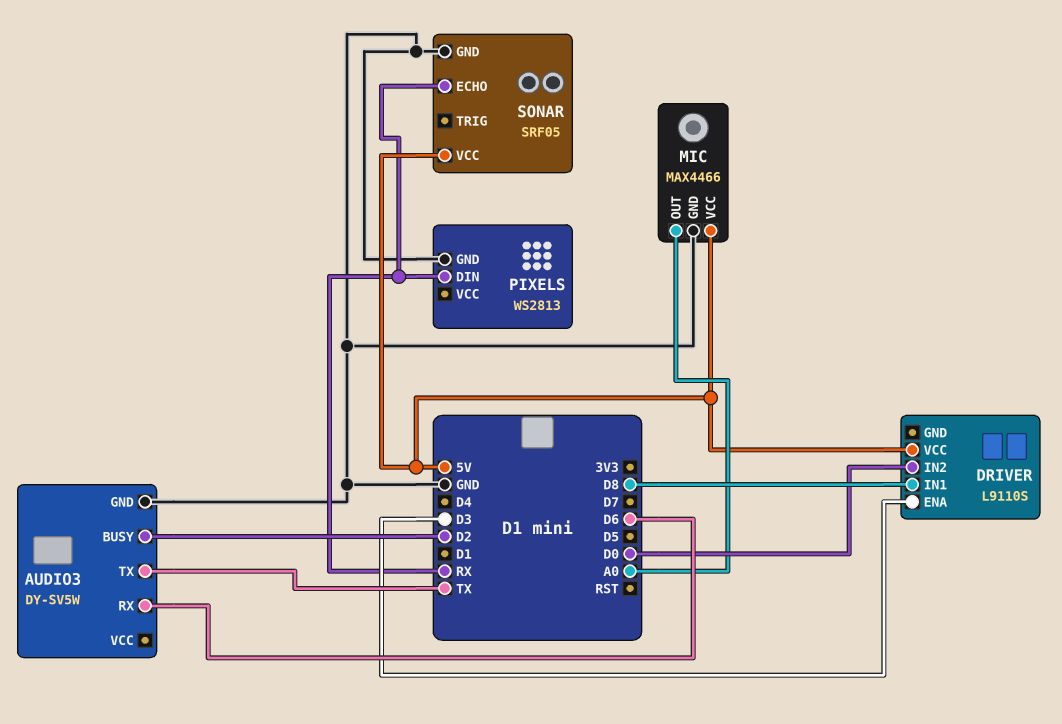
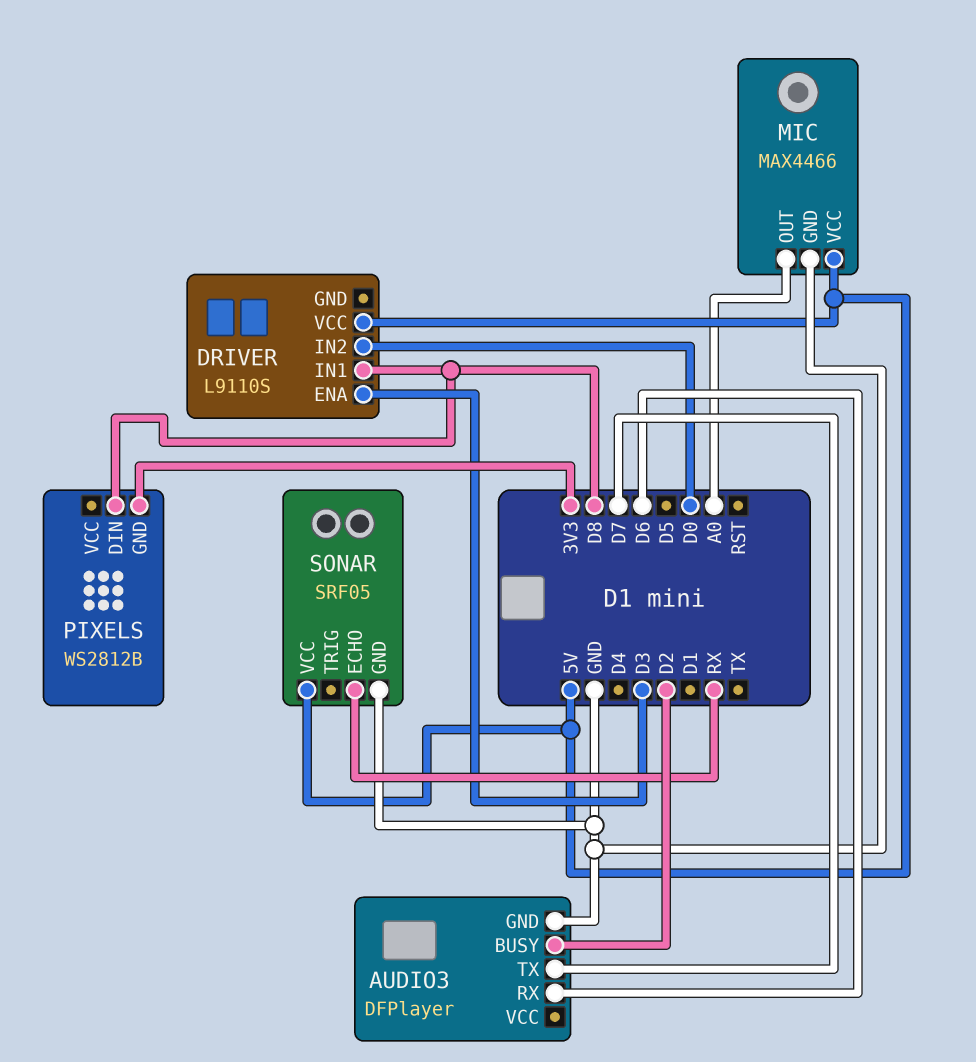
AUDIO3: DY-SV5W -> DFPlayer
AUDIO3 pin TX: TX -> D7
PIXELS: WS2813 -> WS2812B
PIXELS pin DIN: RX -> D8
PIXELS pin GND: GND -> 3V3

